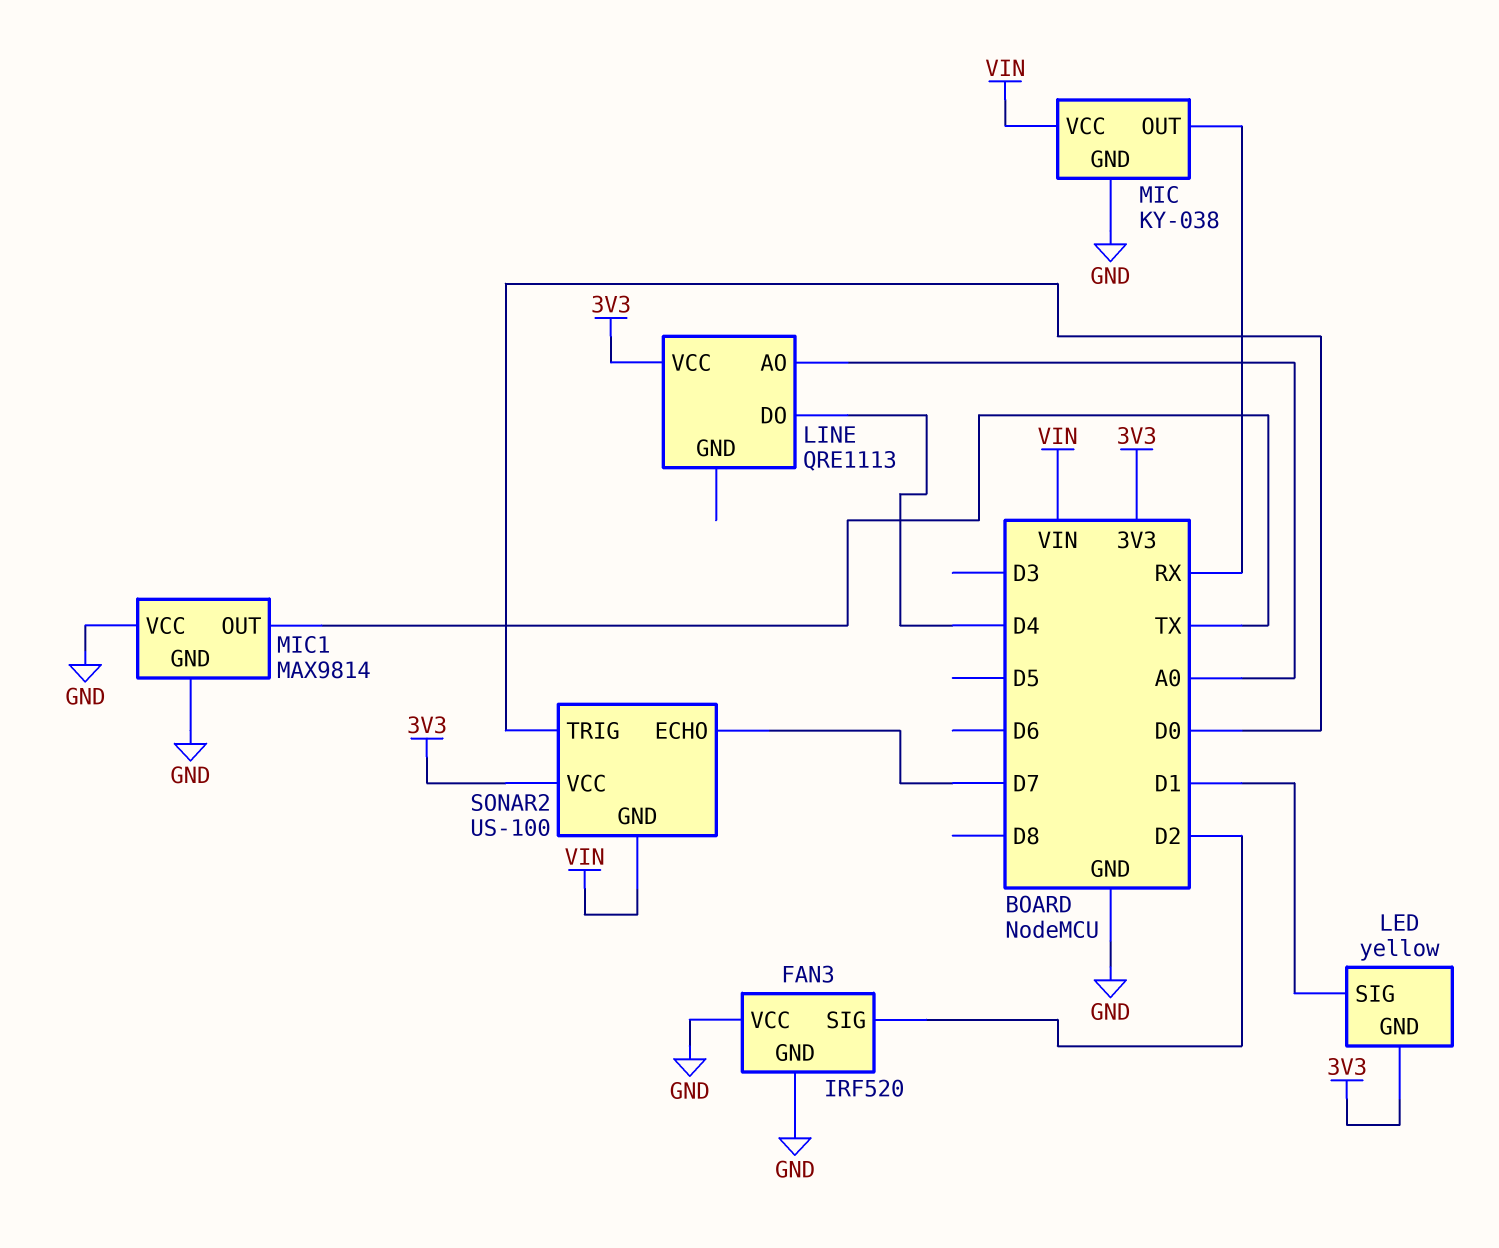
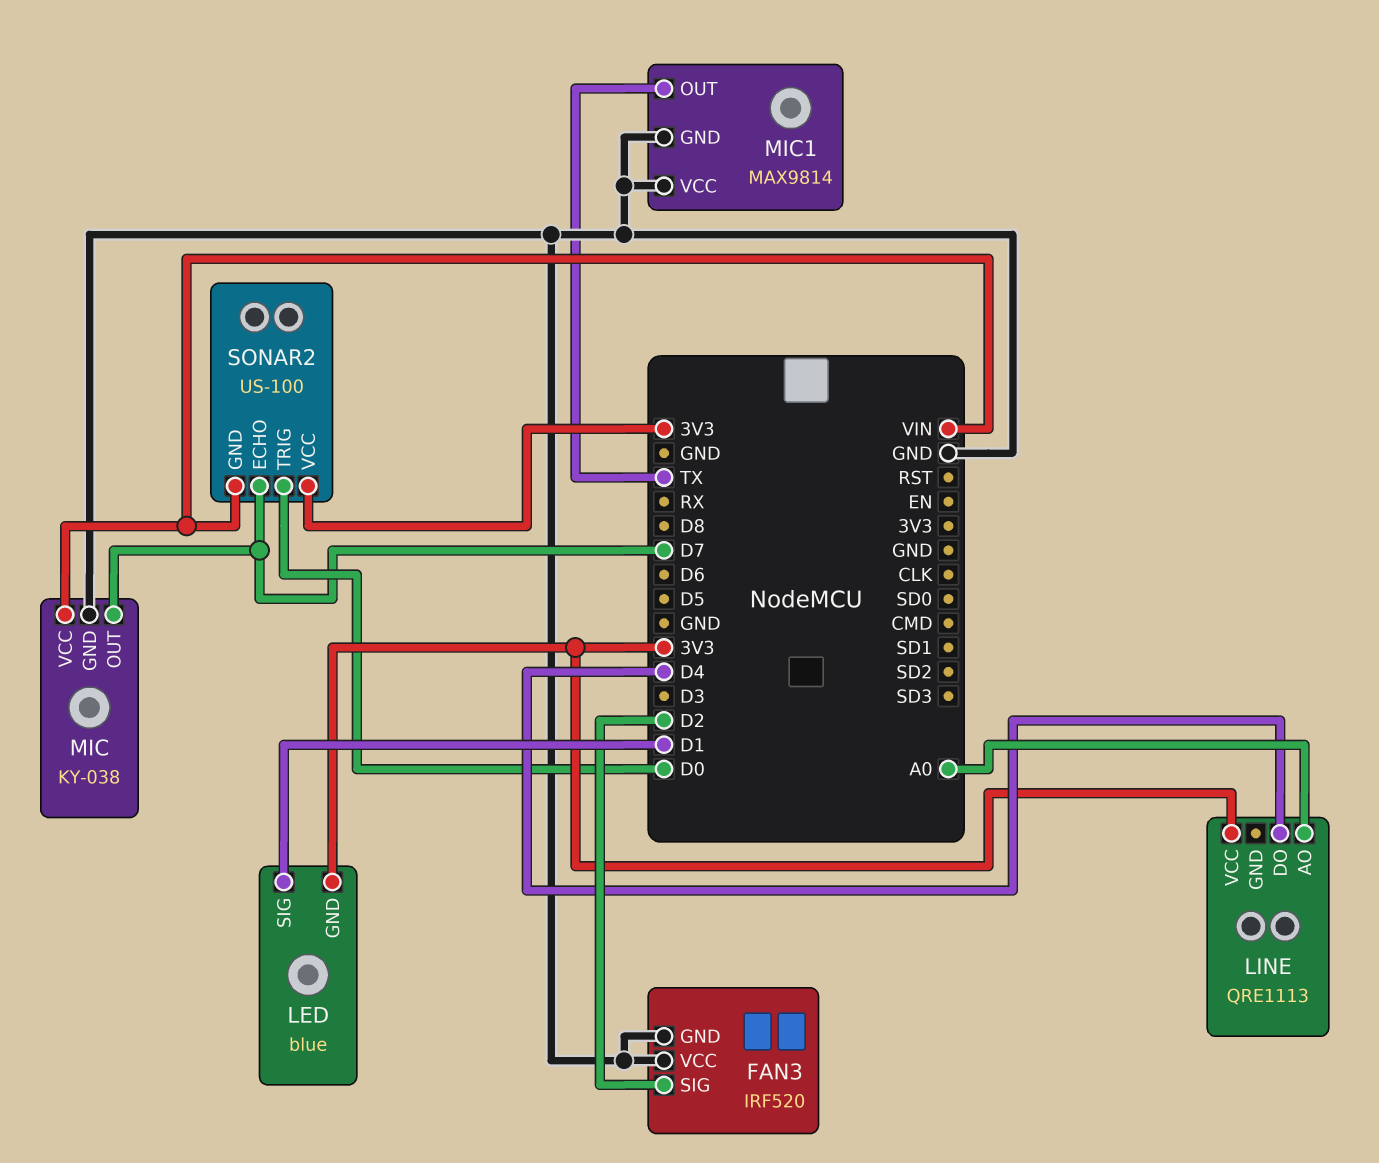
LED: yellow -> blue
MIC pin OUT: RX -> D7

